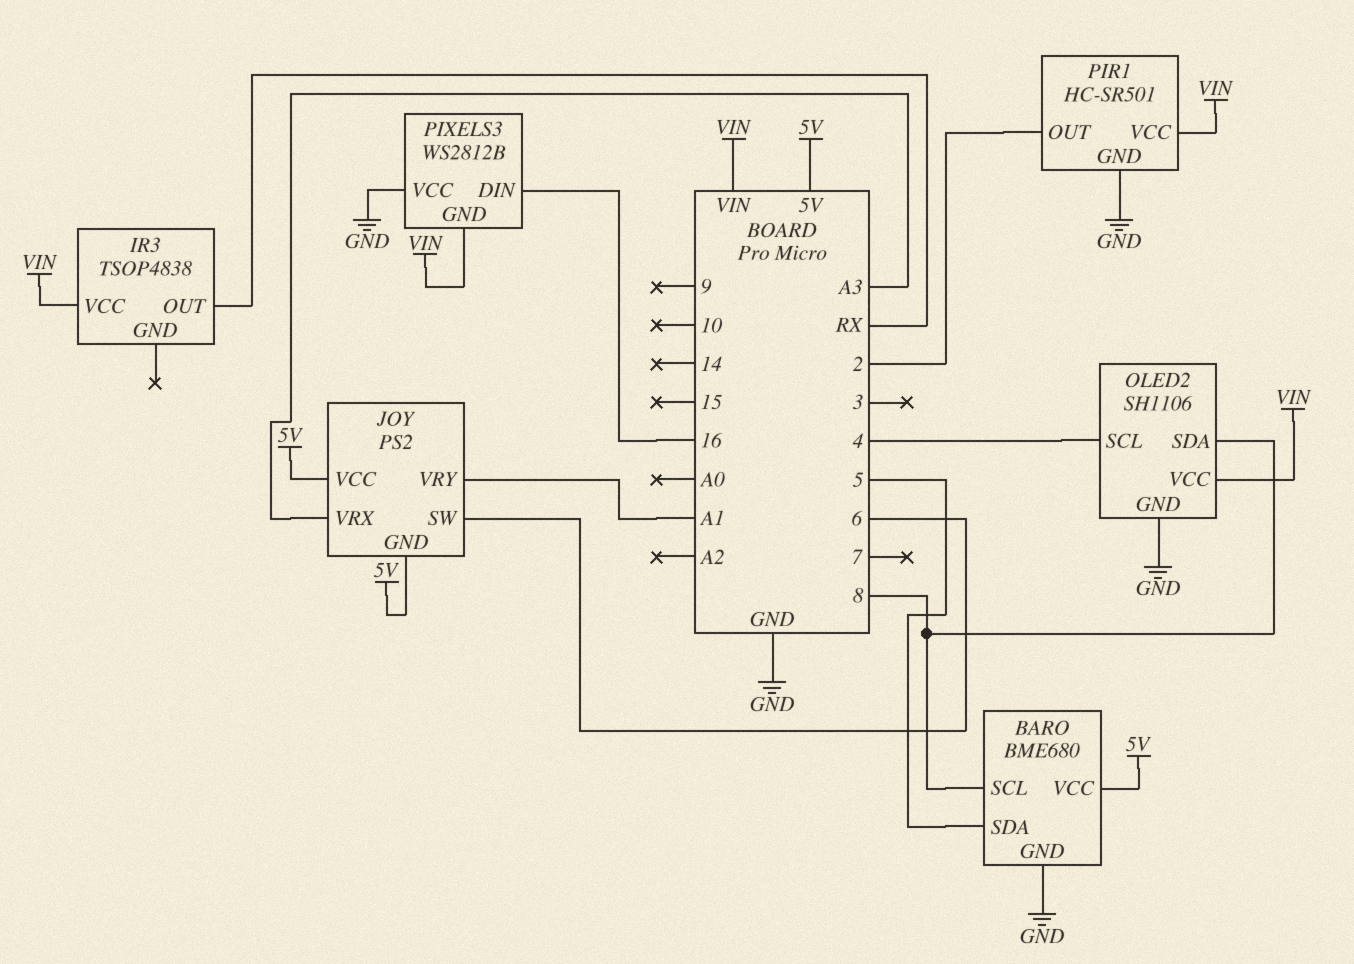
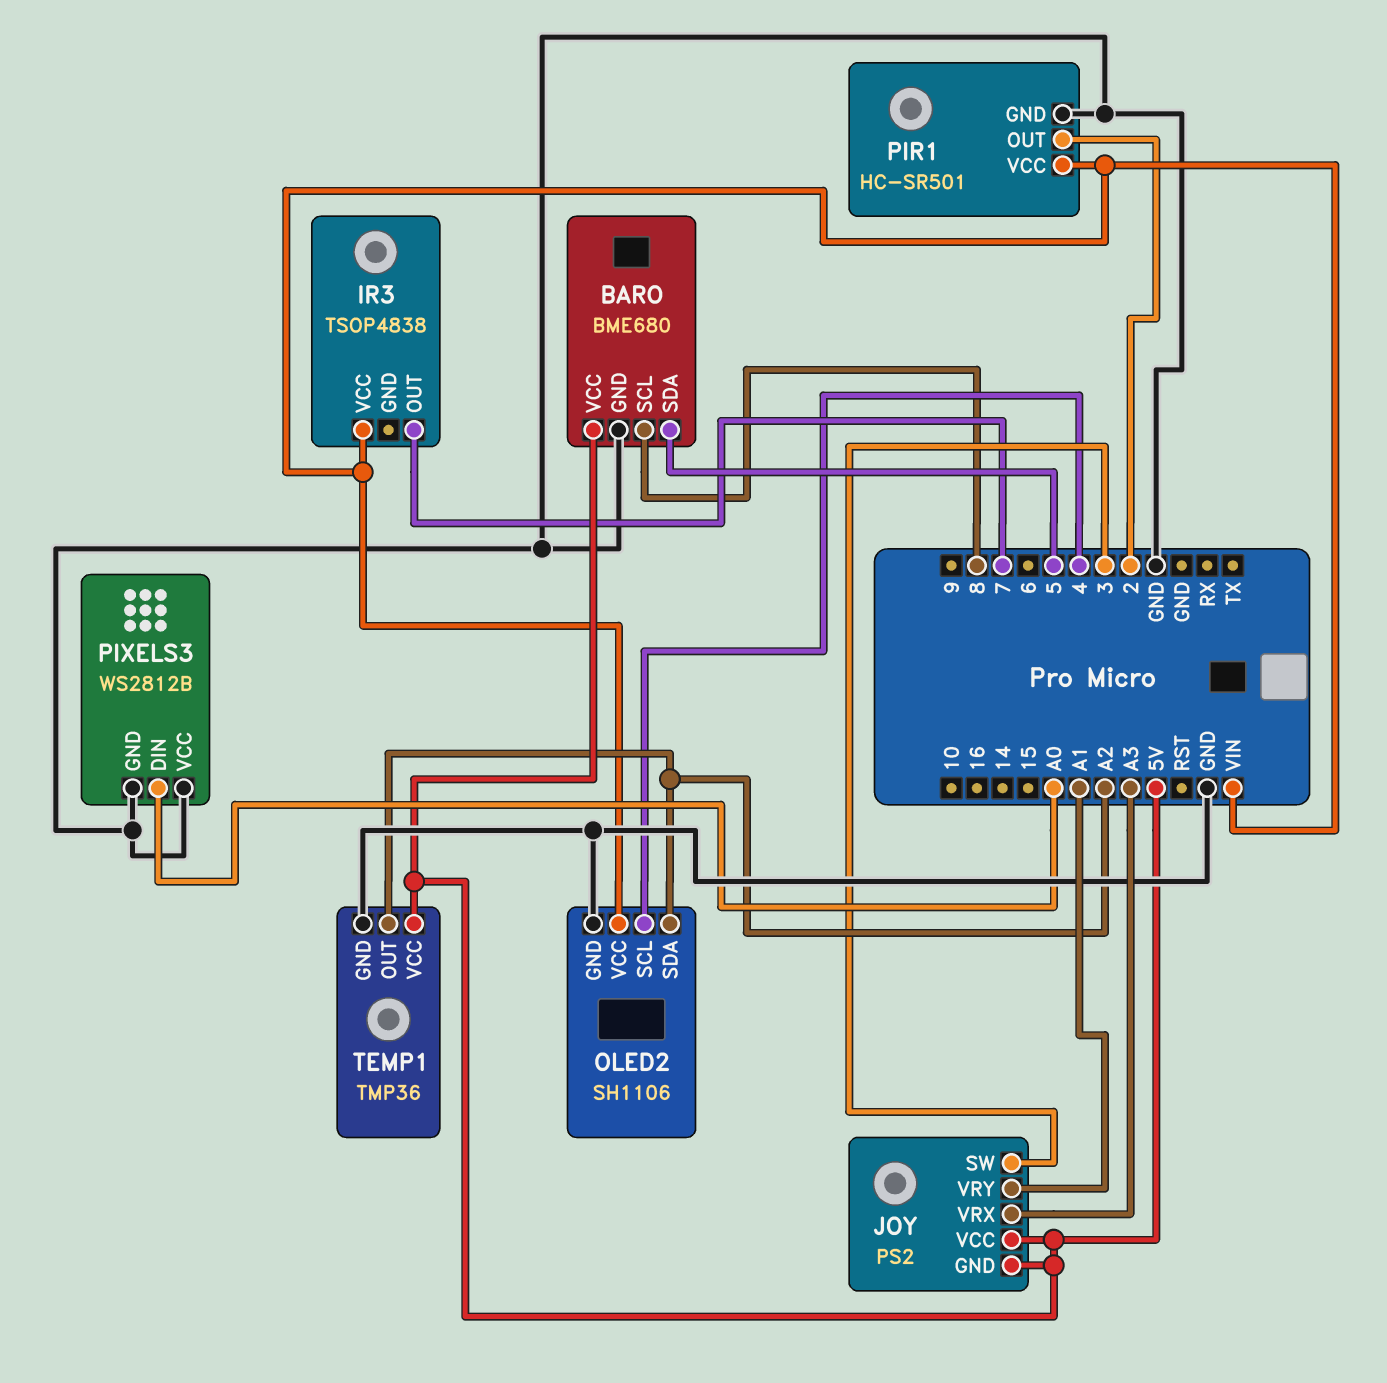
IR3 pin OUT: RX -> 7
JOY pin SW: 6 -> 3
OLED2 pin SDA: 8 -> A2
PIXELS3 pin DIN: 16 -> A0
PIXELS3 pin GND: VIN -> GND
TEMP1: none -> TMP36
TEMP1 pin GND: none -> GND
TEMP1 pin OUT: none -> A2
TEMP1 pin VCC: none -> 5V

